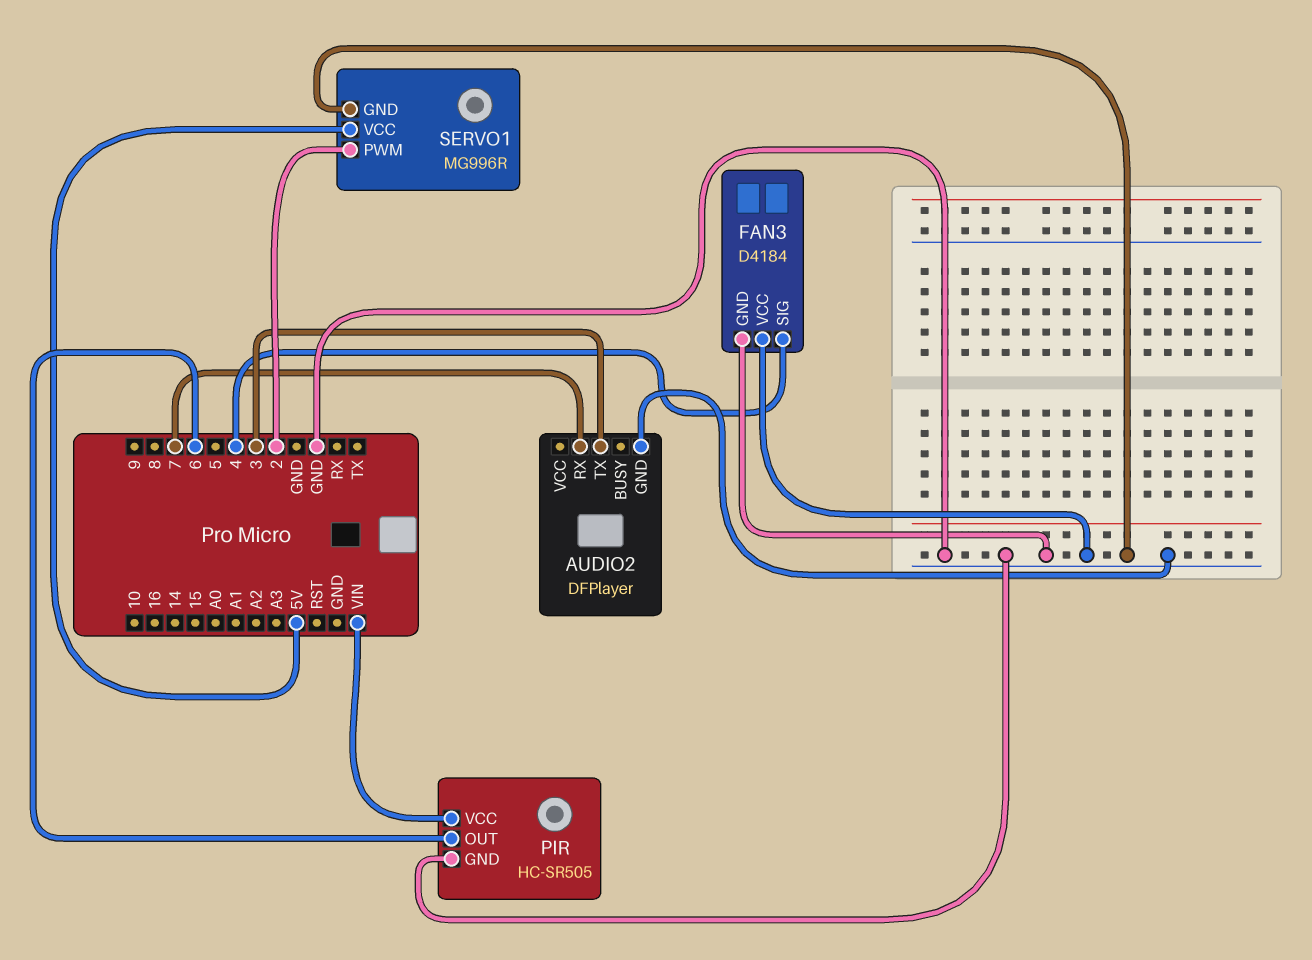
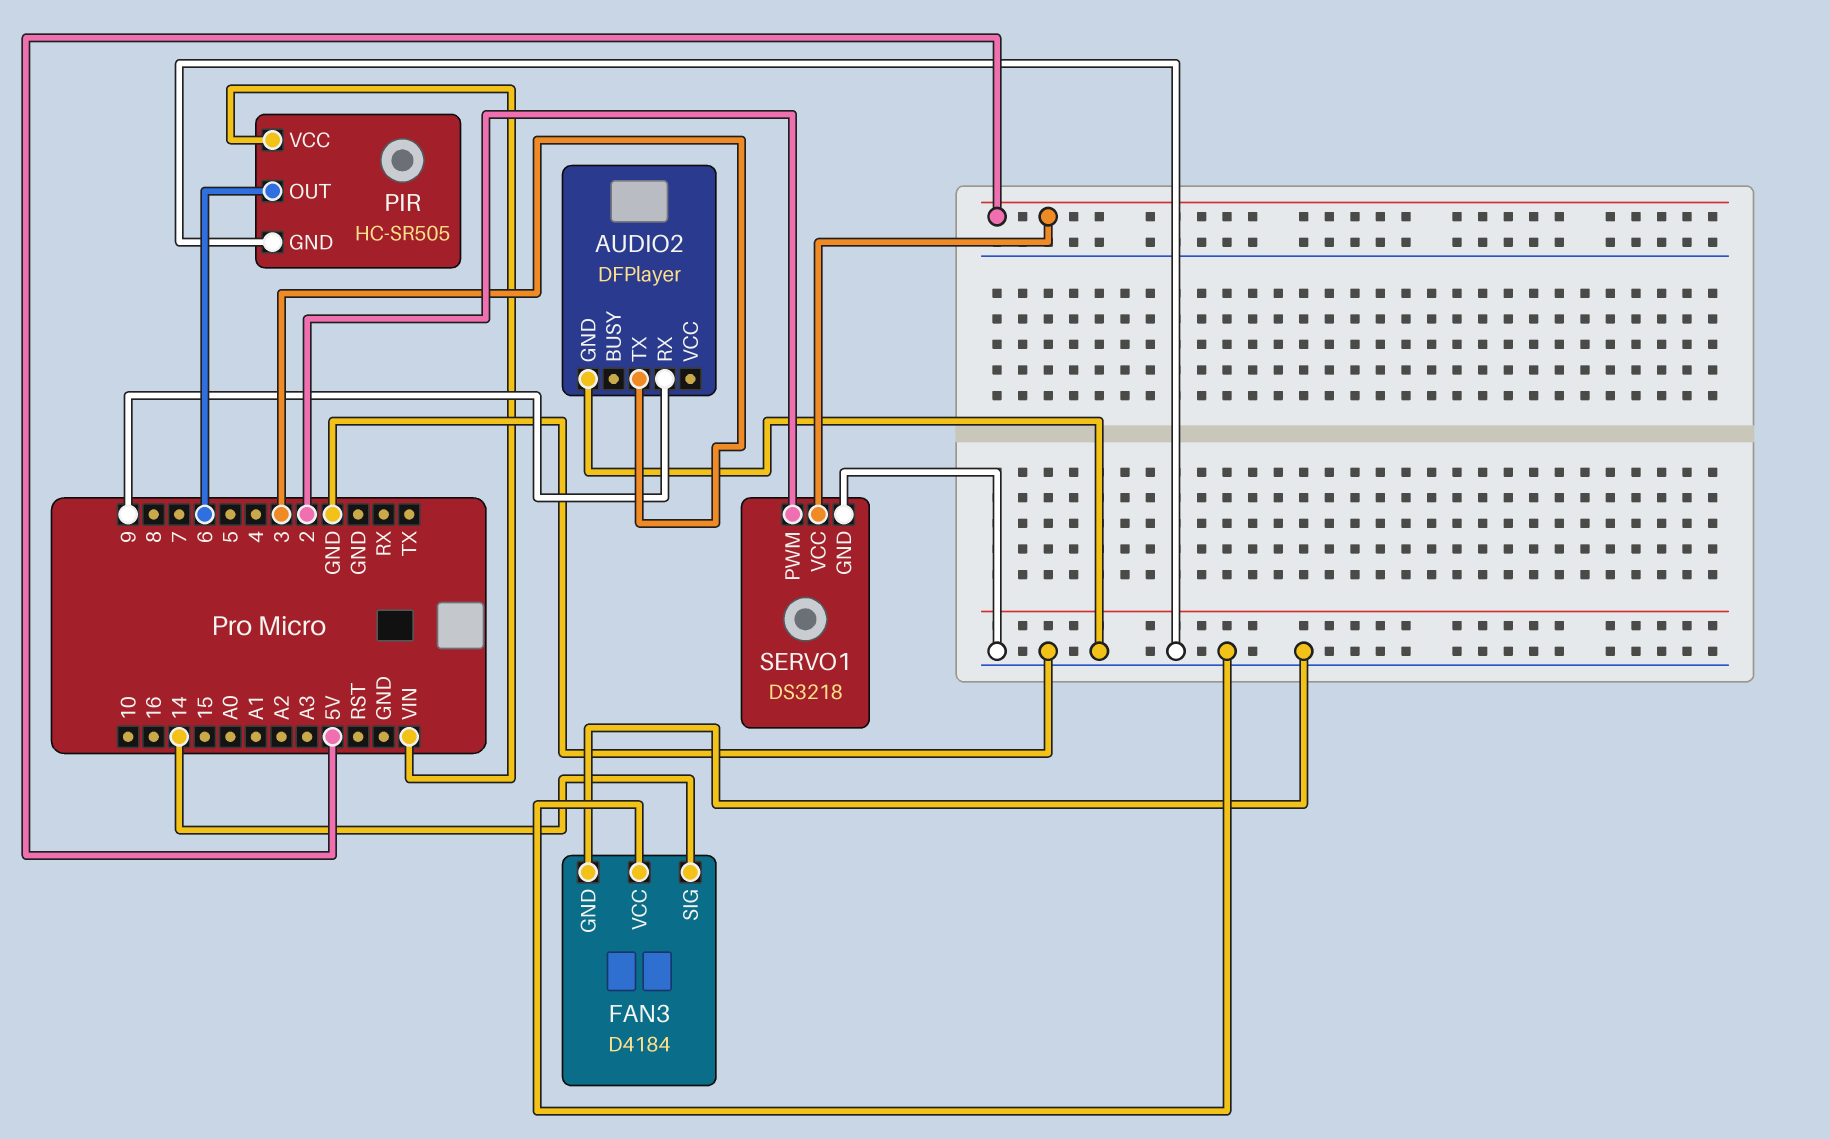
AUDIO2 pin RX: 7 -> 9
FAN3 pin SIG: 4 -> 14
SERVO1: MG996R -> DS3218

